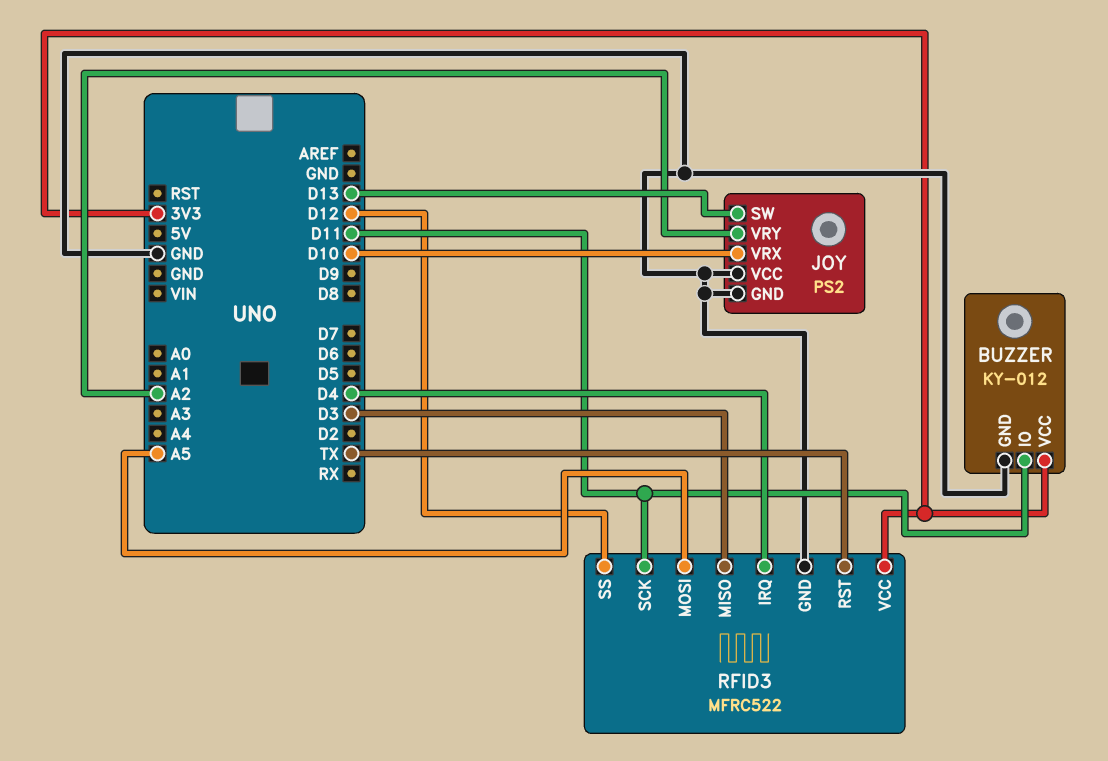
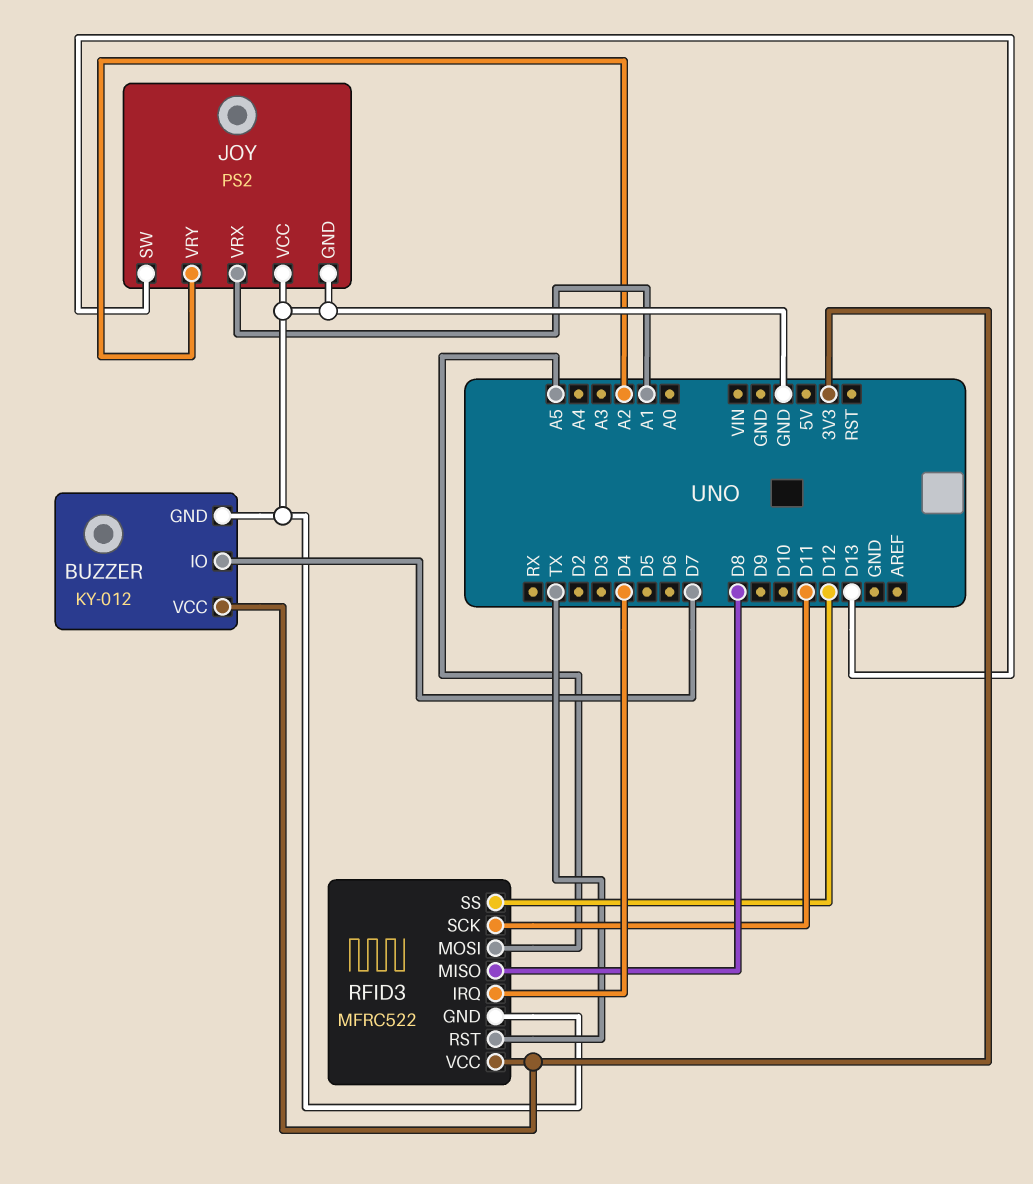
BUZZER pin IO: D11 -> D7
JOY pin VRX: D10 -> A1
RFID3 pin MISO: D3 -> D8

